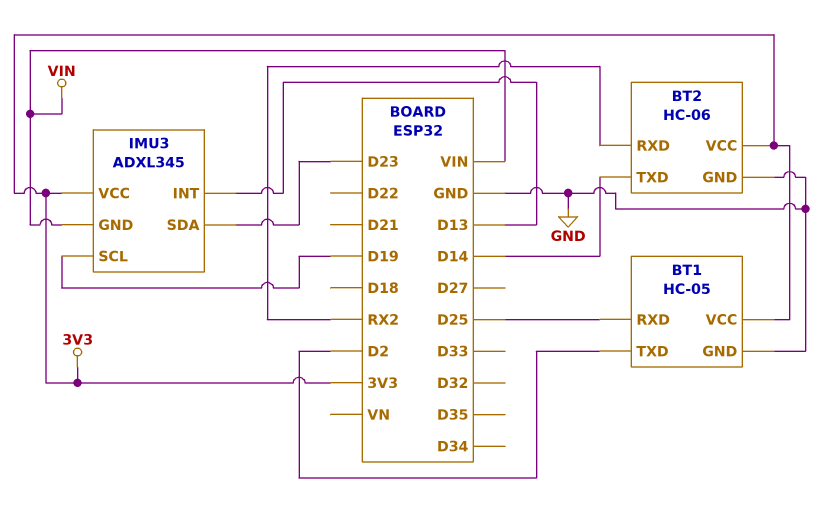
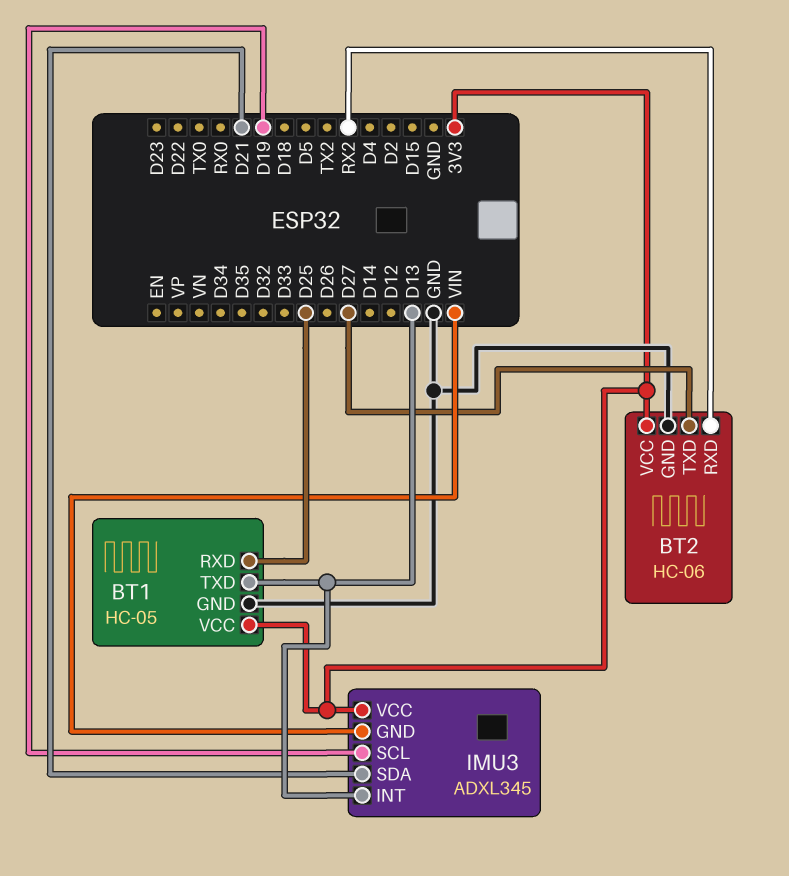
BT1 pin TXD: D2 -> D13
BT2 pin TXD: D14 -> D27
IMU3 pin SDA: D23 -> D21

